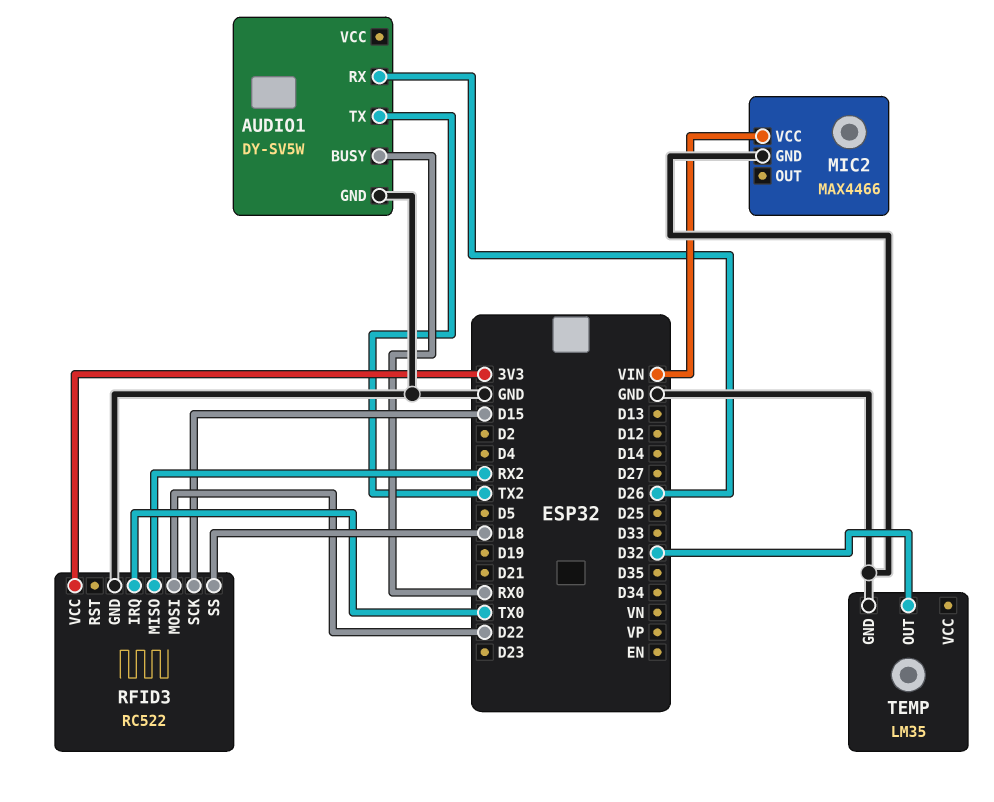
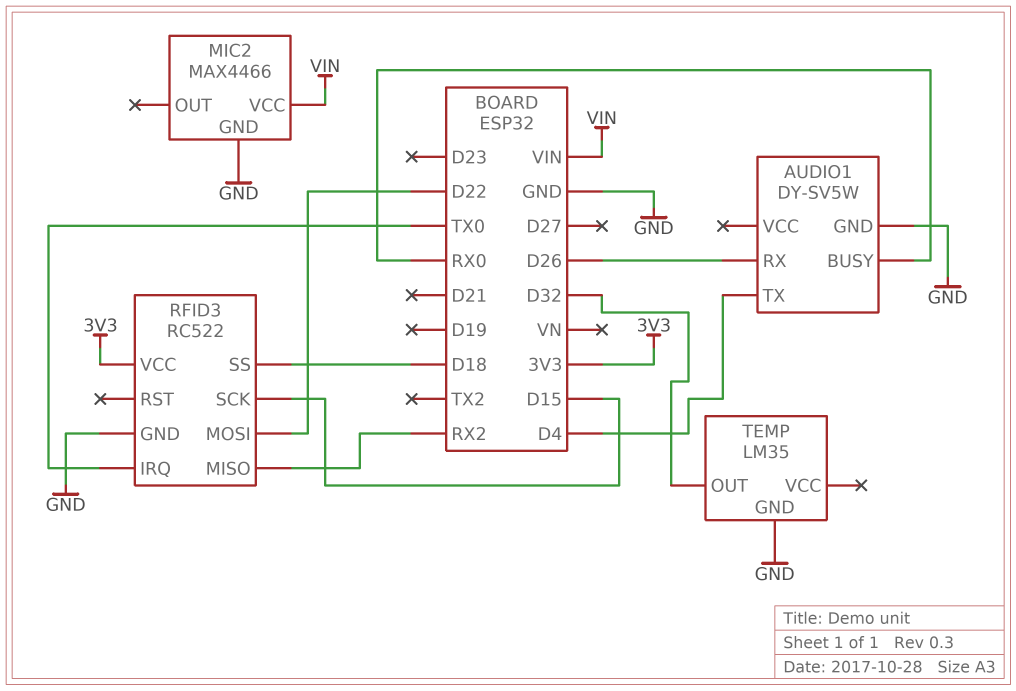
AUDIO1 pin TX: TX2 -> D4

